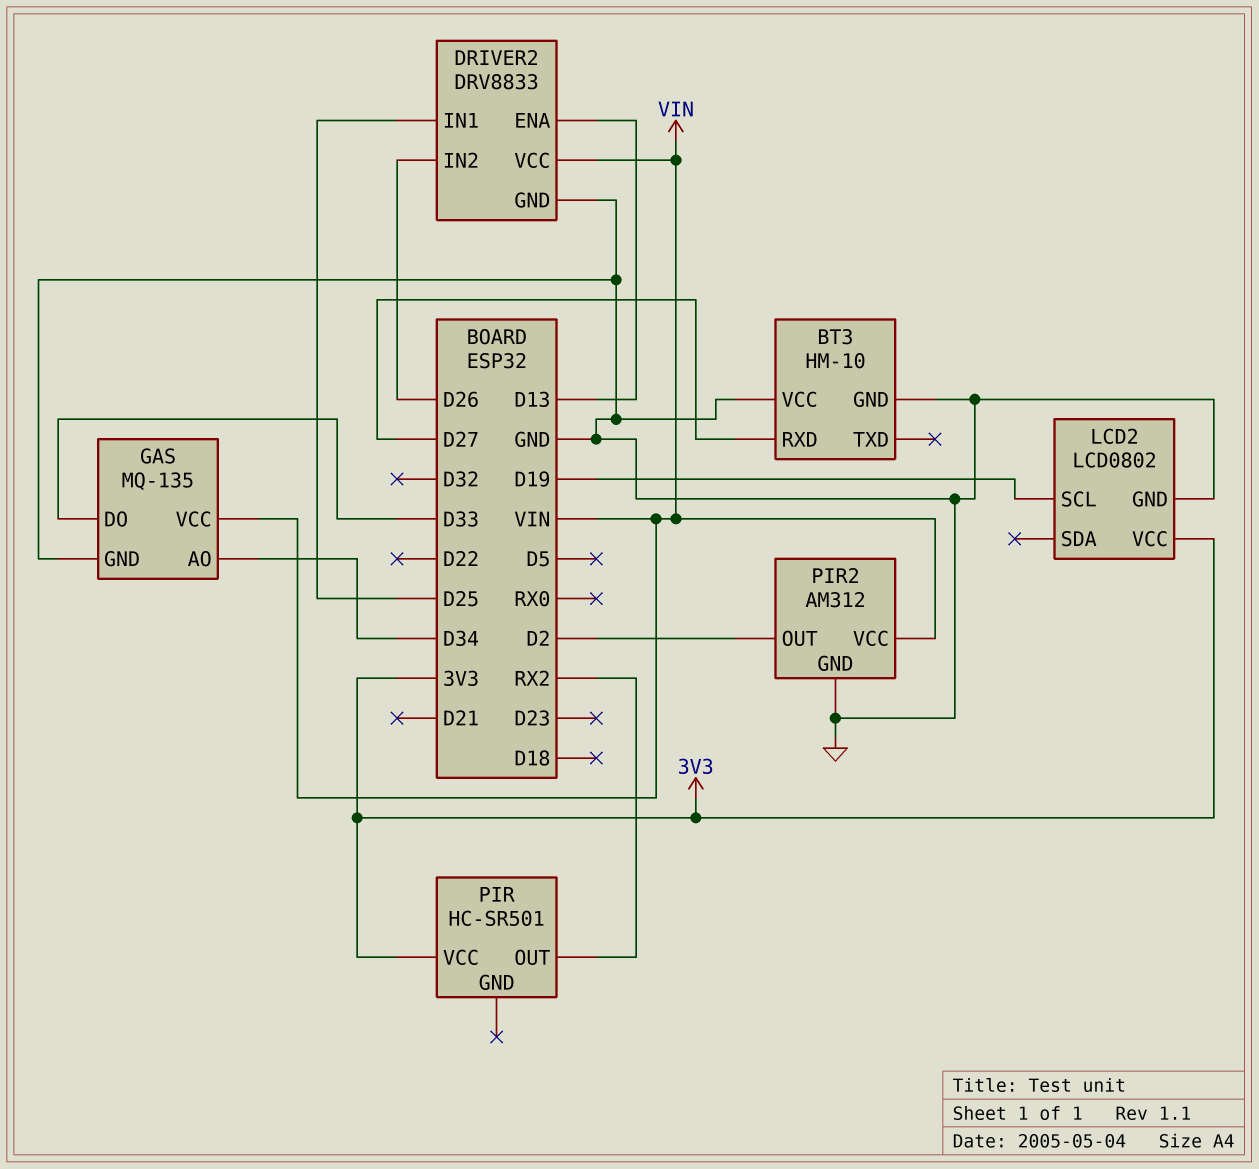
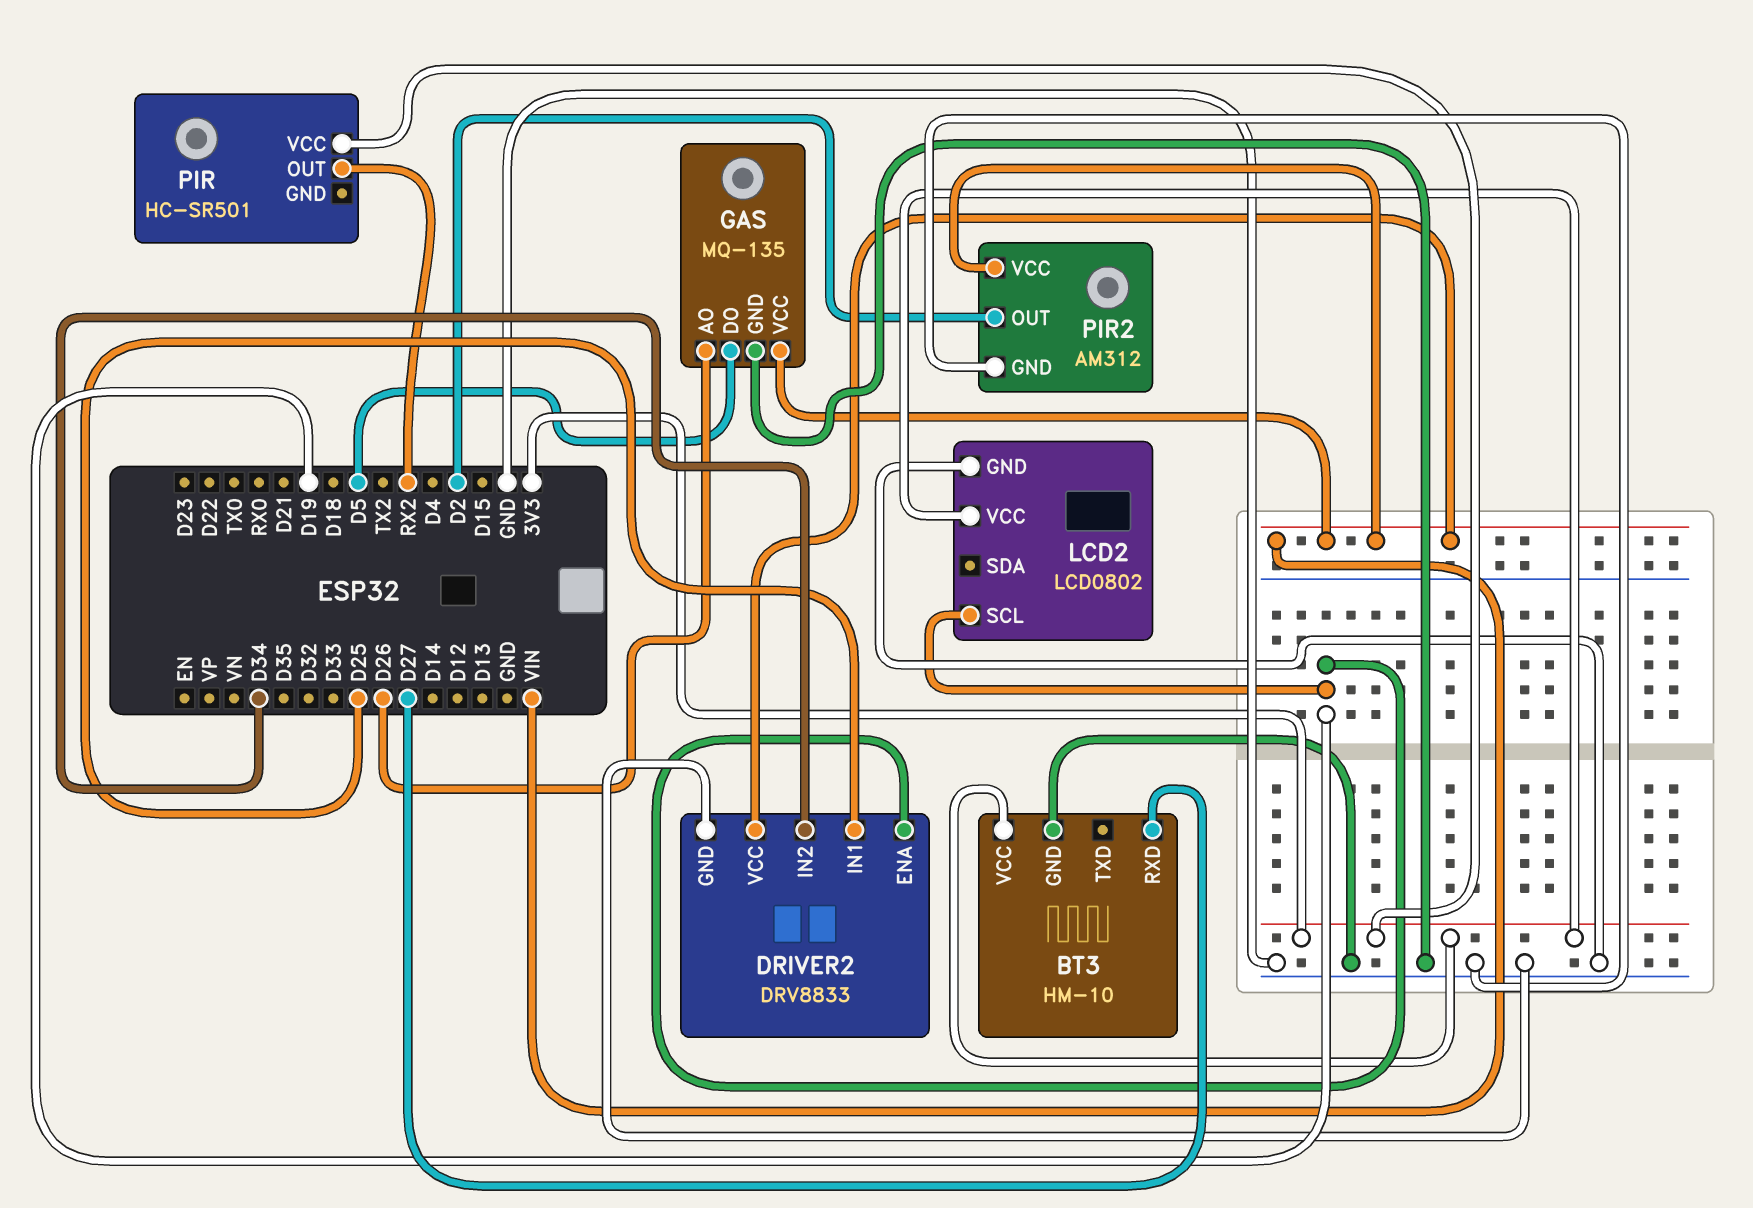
BT3 pin VCC: GND -> 3V3
DRIVER2 pin ENA: D13 -> D19
DRIVER2 pin IN2: D26 -> D34
GAS pin AO: D34 -> D26
GAS pin DO: D33 -> D5

